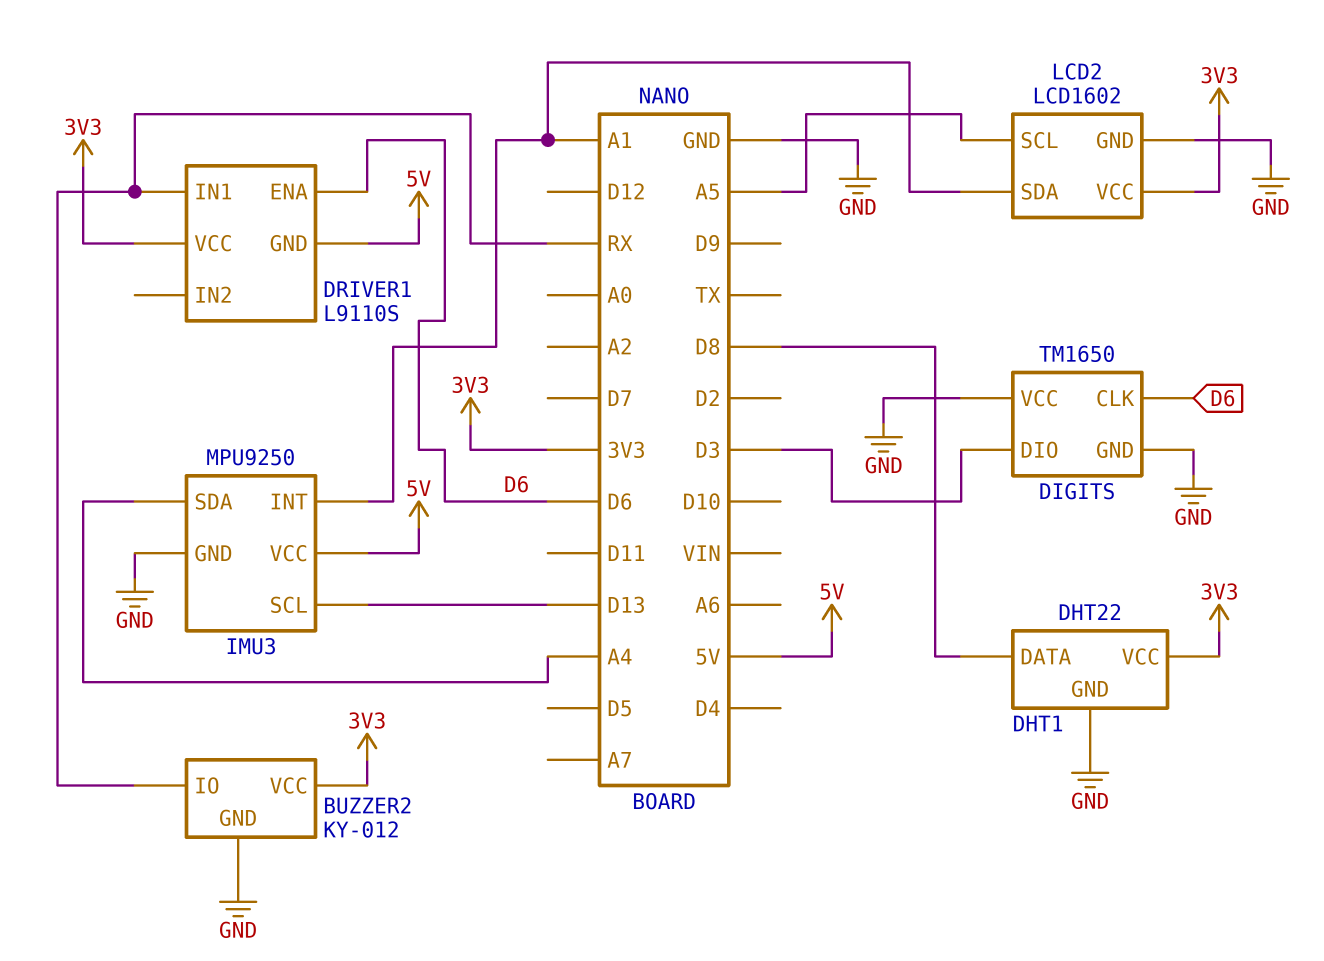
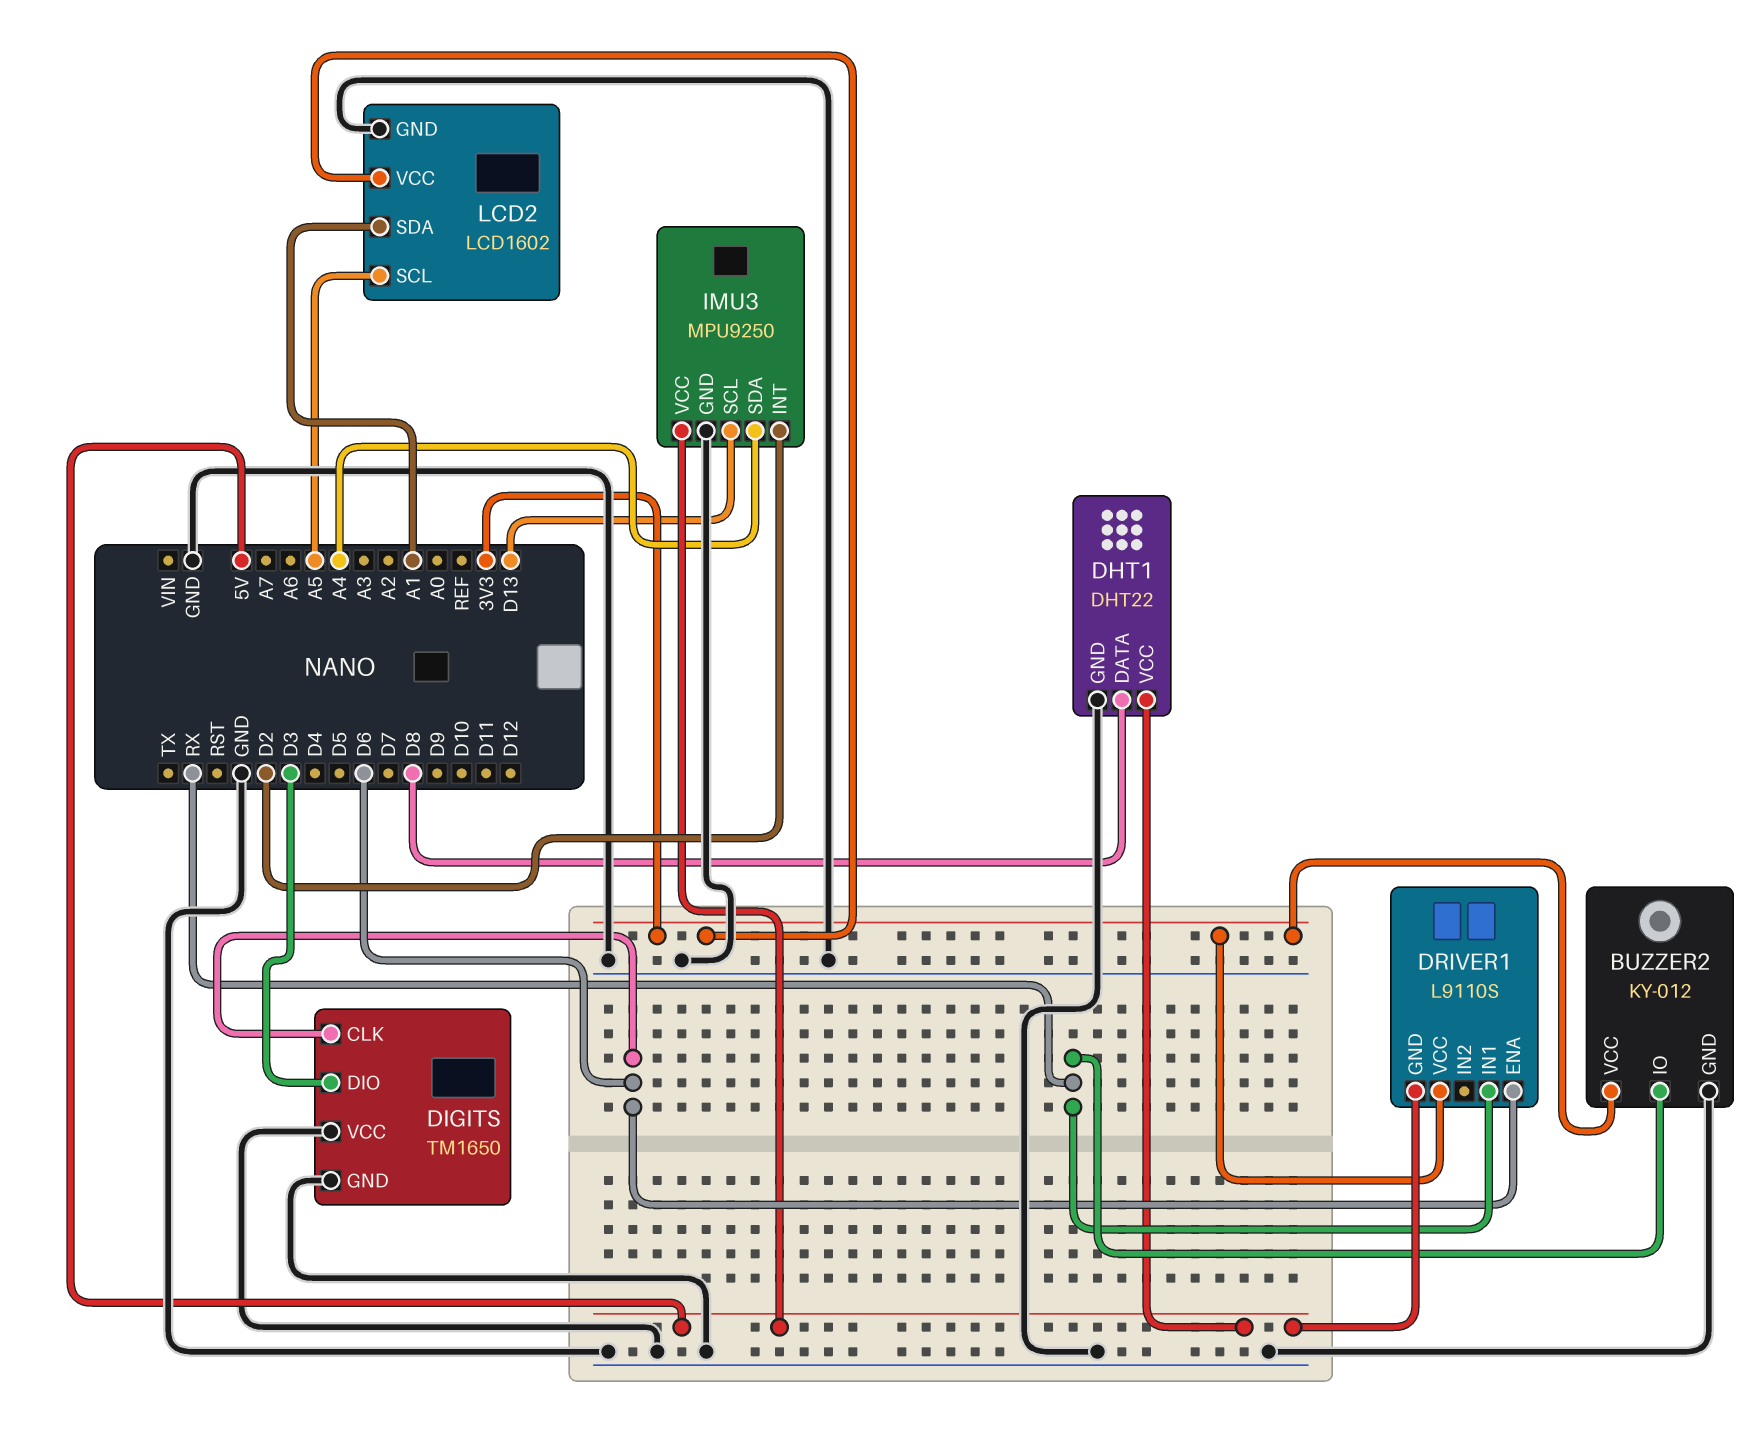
DHT1 pin VCC: 3V3 -> 5V
IMU3 pin INT: A1 -> D2

